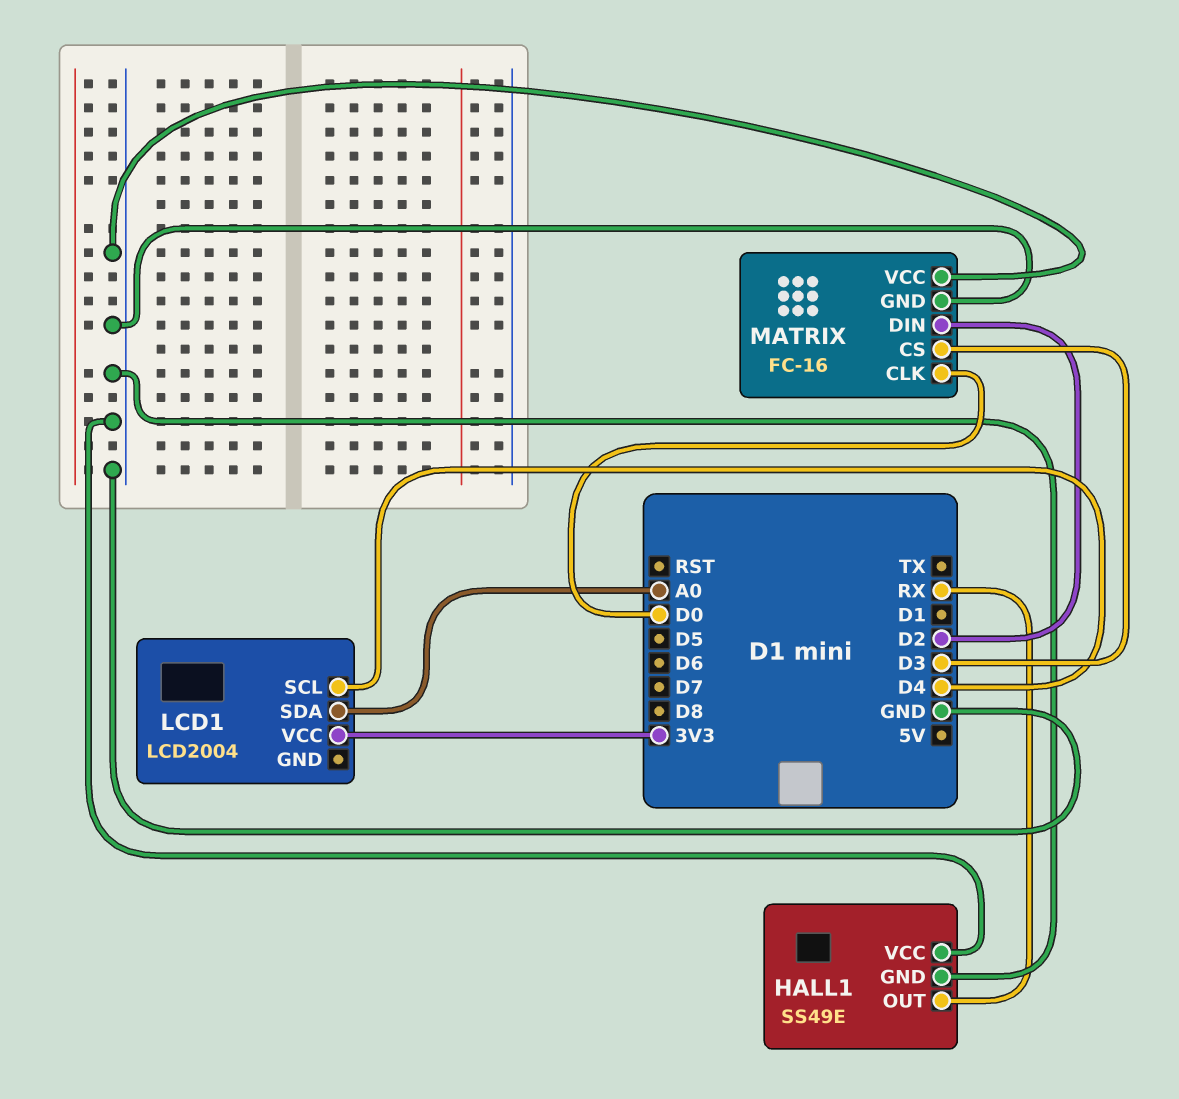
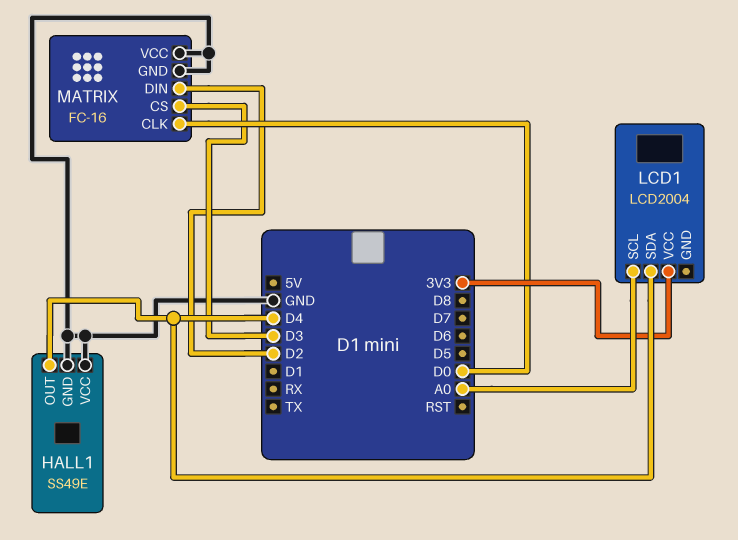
HALL1 pin OUT: RX -> D4
LCD1 pin SCL: D4 -> A0
LCD1 pin SDA: A0 -> D4

